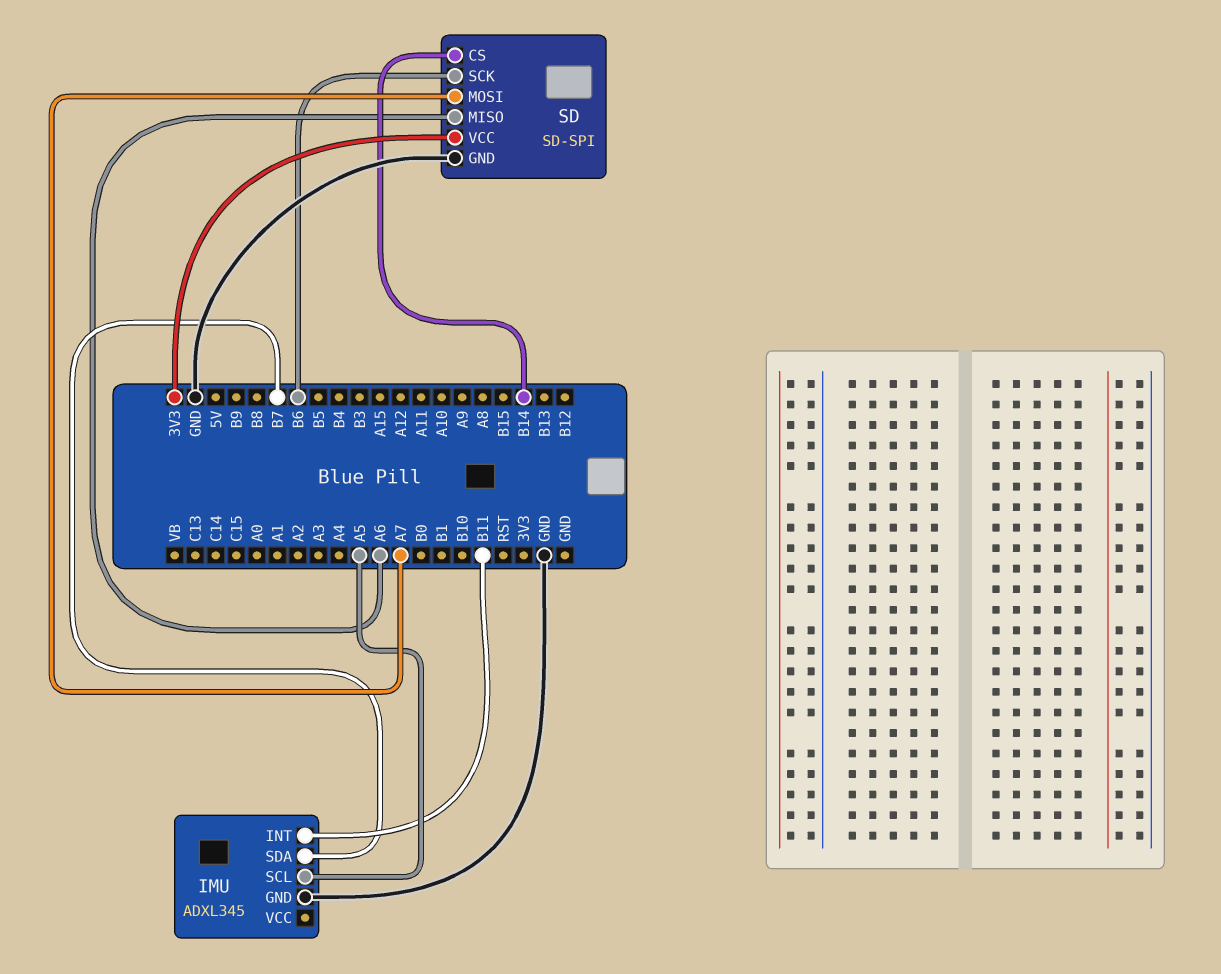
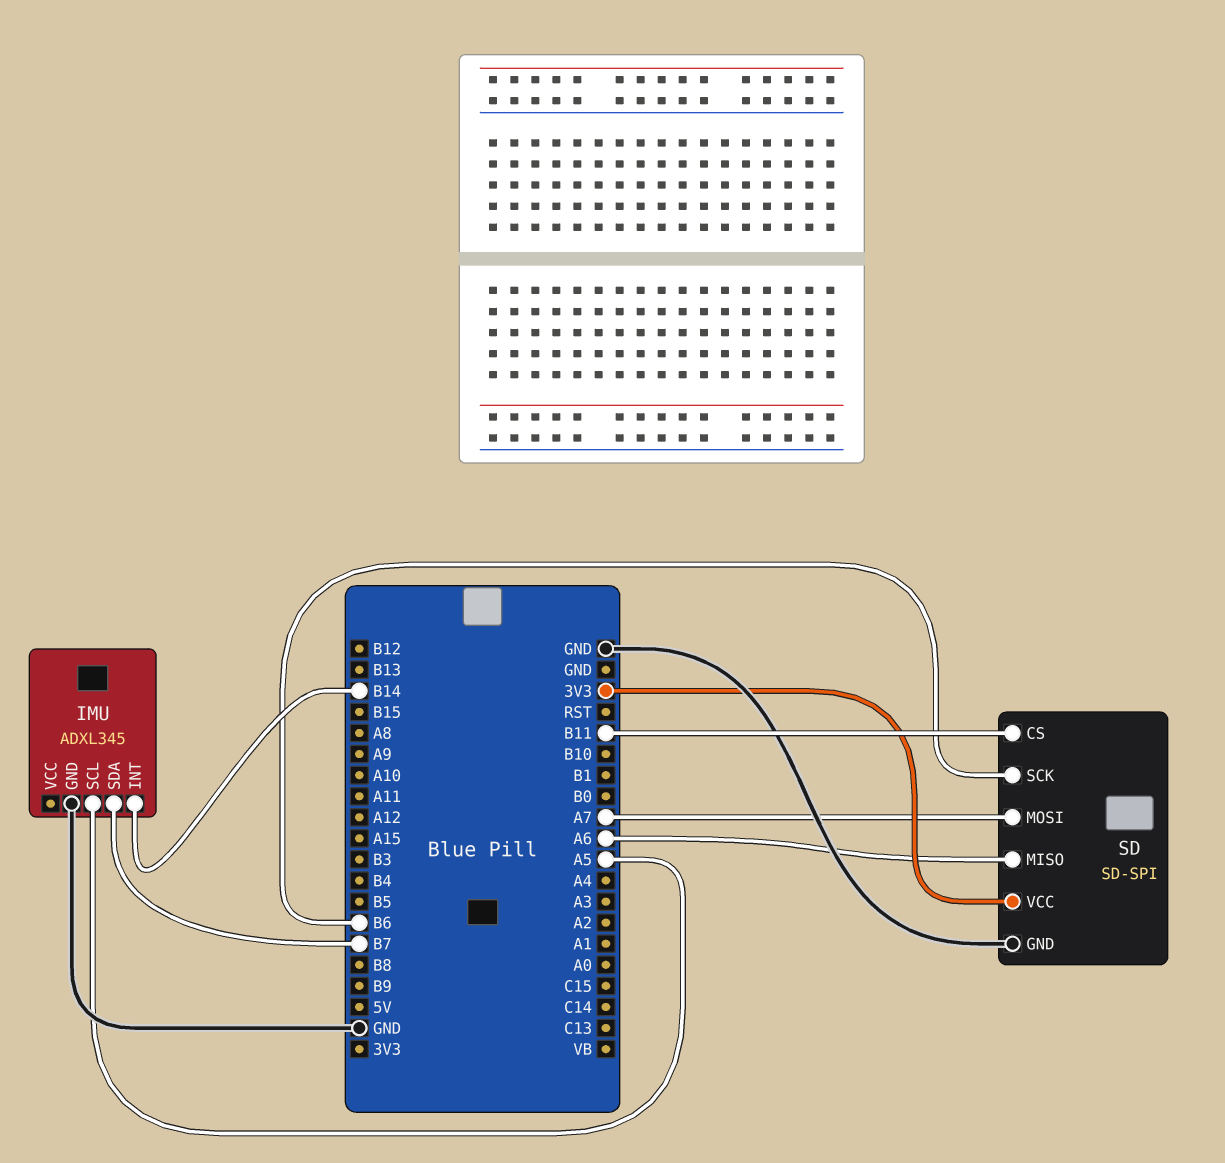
IMU pin INT: B11 -> B14
SD pin CS: B14 -> B11

